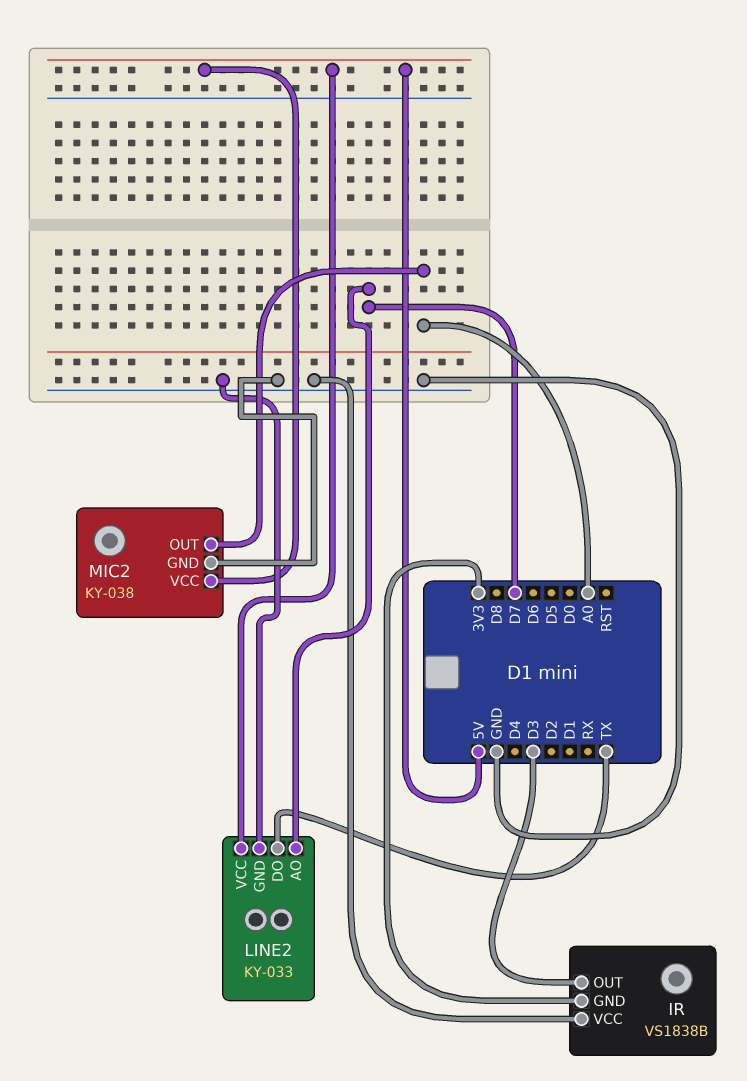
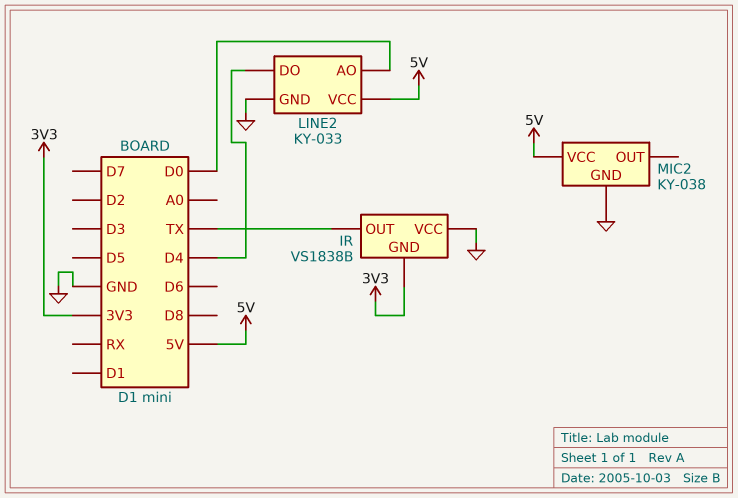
IR pin OUT: D3 -> TX
LINE2 pin AO: D7 -> D0
LINE2 pin DO: TX -> D4
MIC2 pin OUT: A0 -> none

